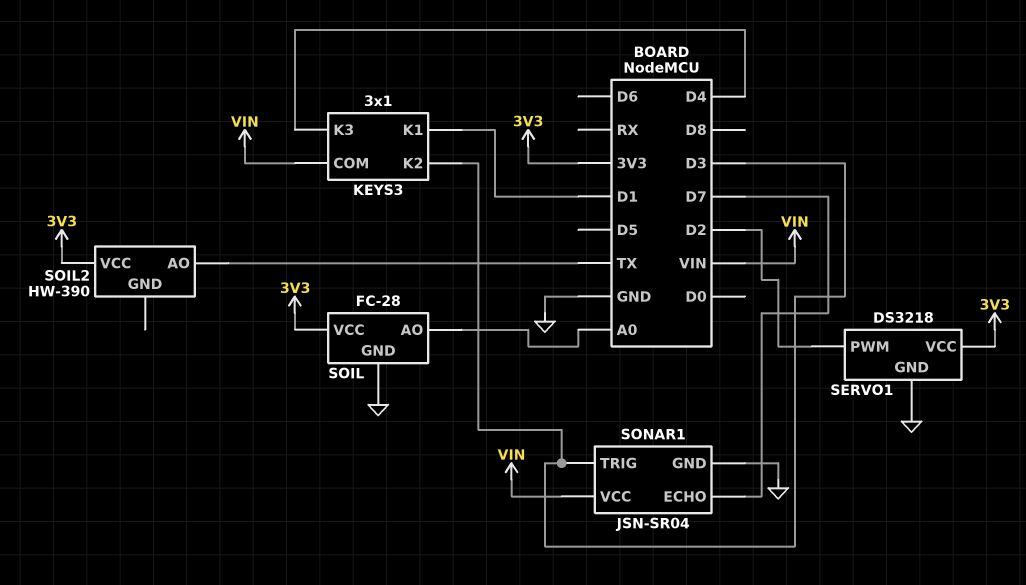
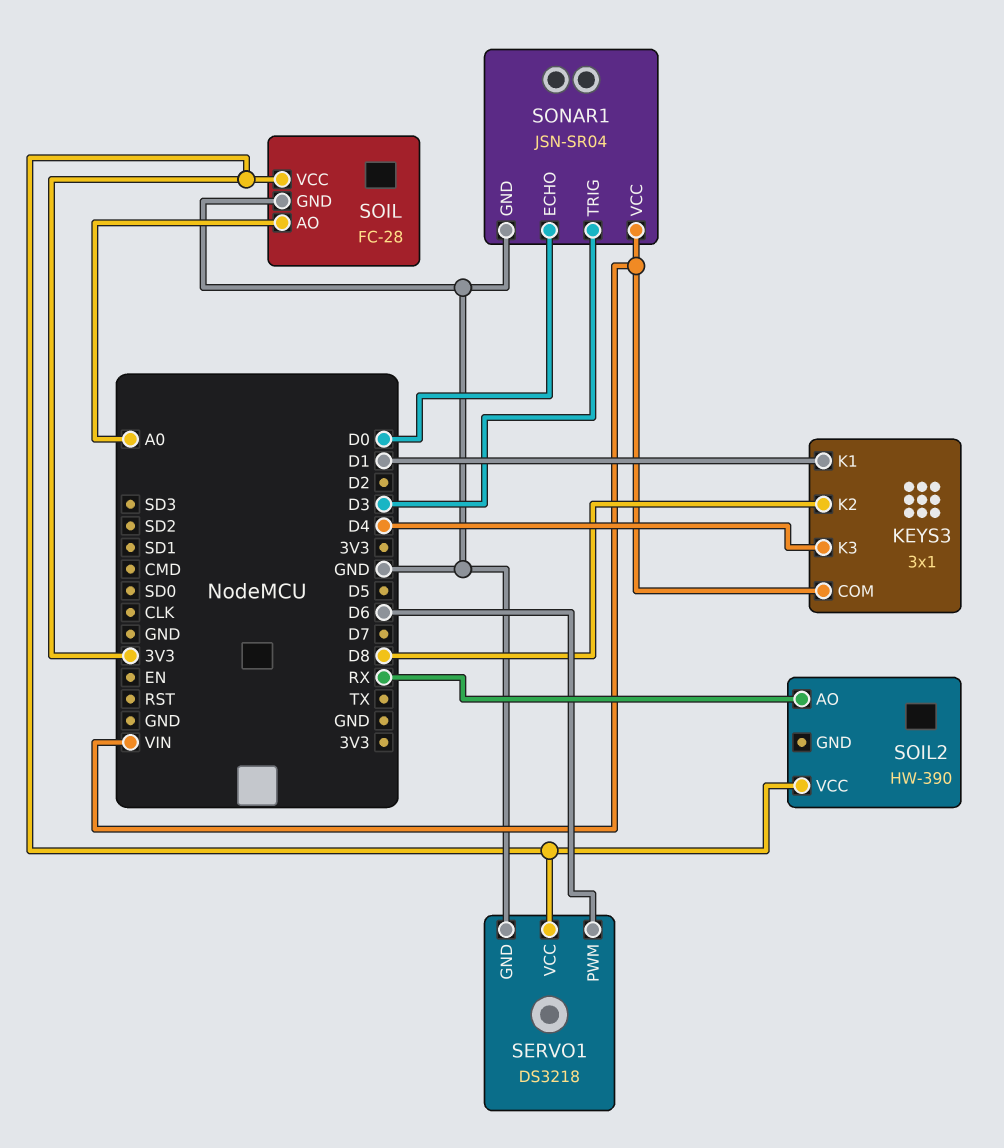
KEYS3 pin K2: D3 -> D8
SERVO1 pin PWM: D2 -> D6
SOIL2 pin AO: TX -> RX
SONAR1 pin ECHO: D7 -> D0

